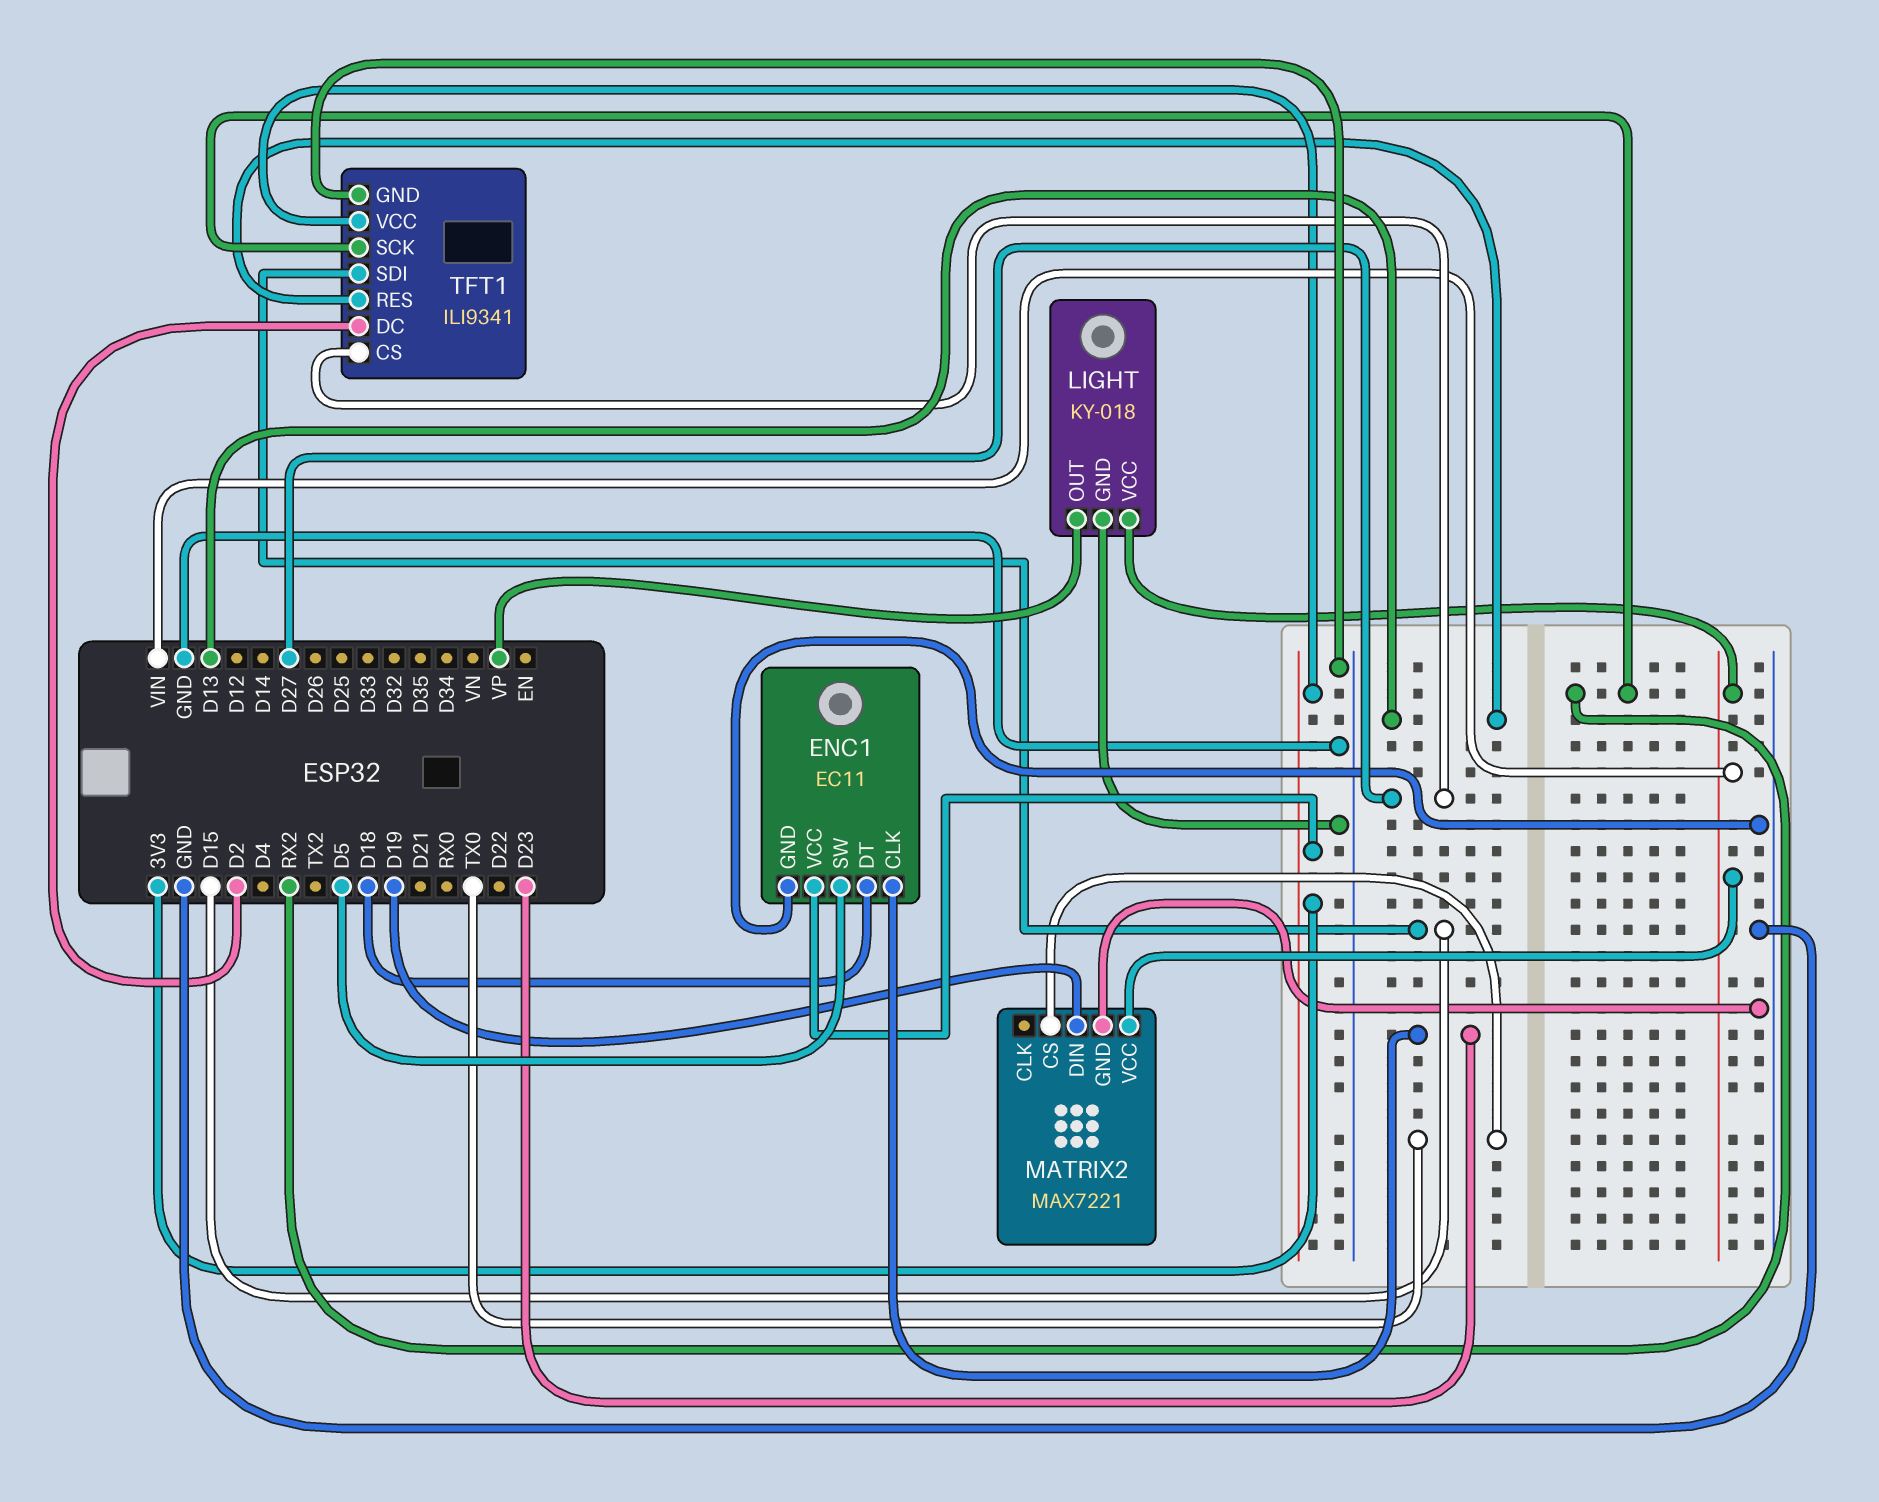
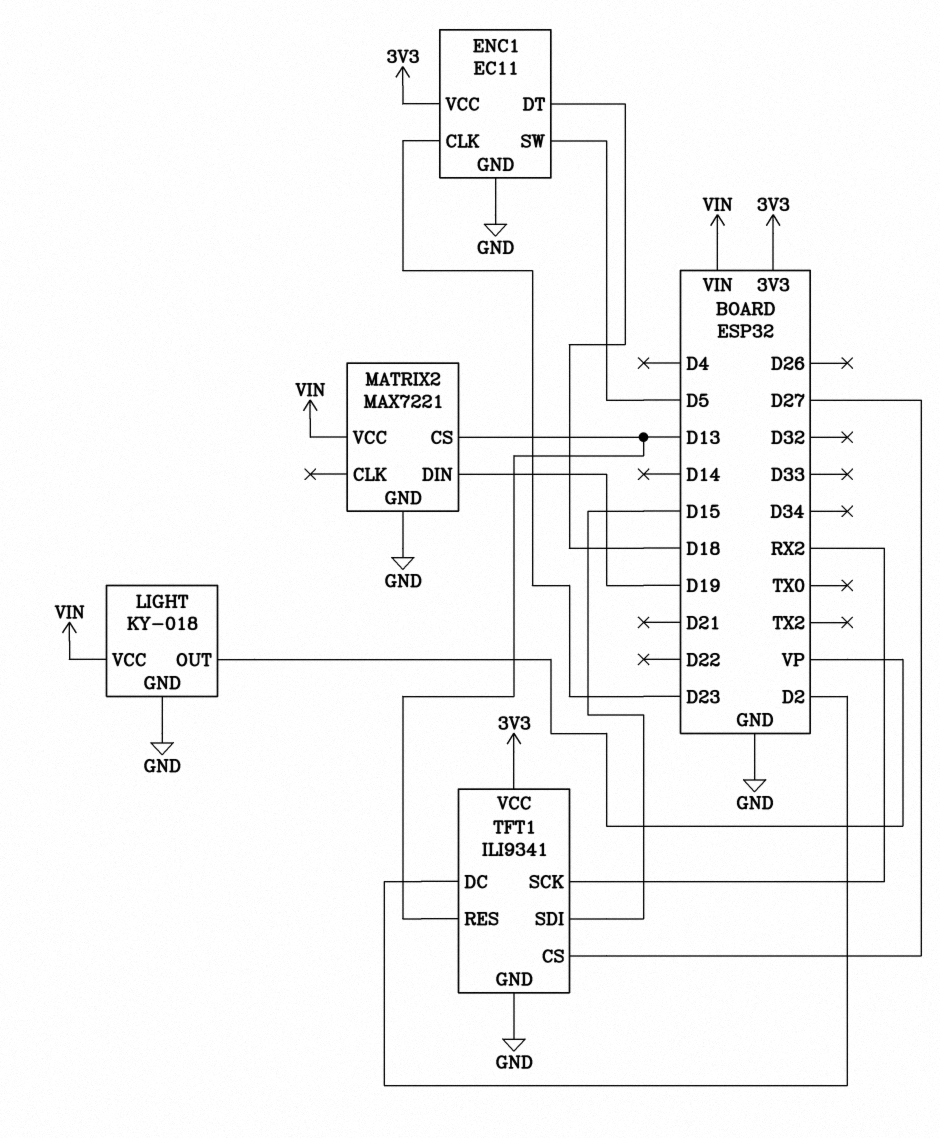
MATRIX2 pin CS: TX0 -> D13

